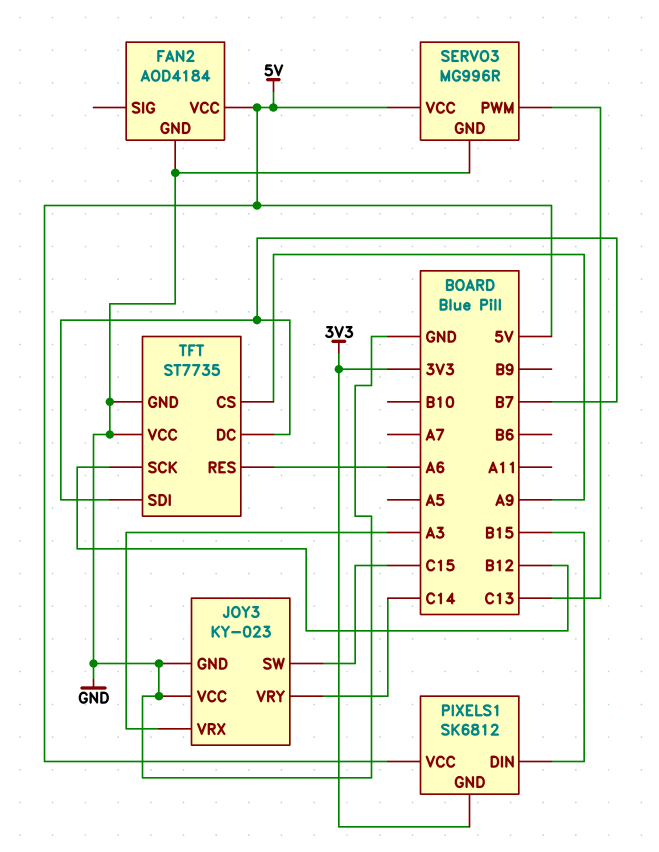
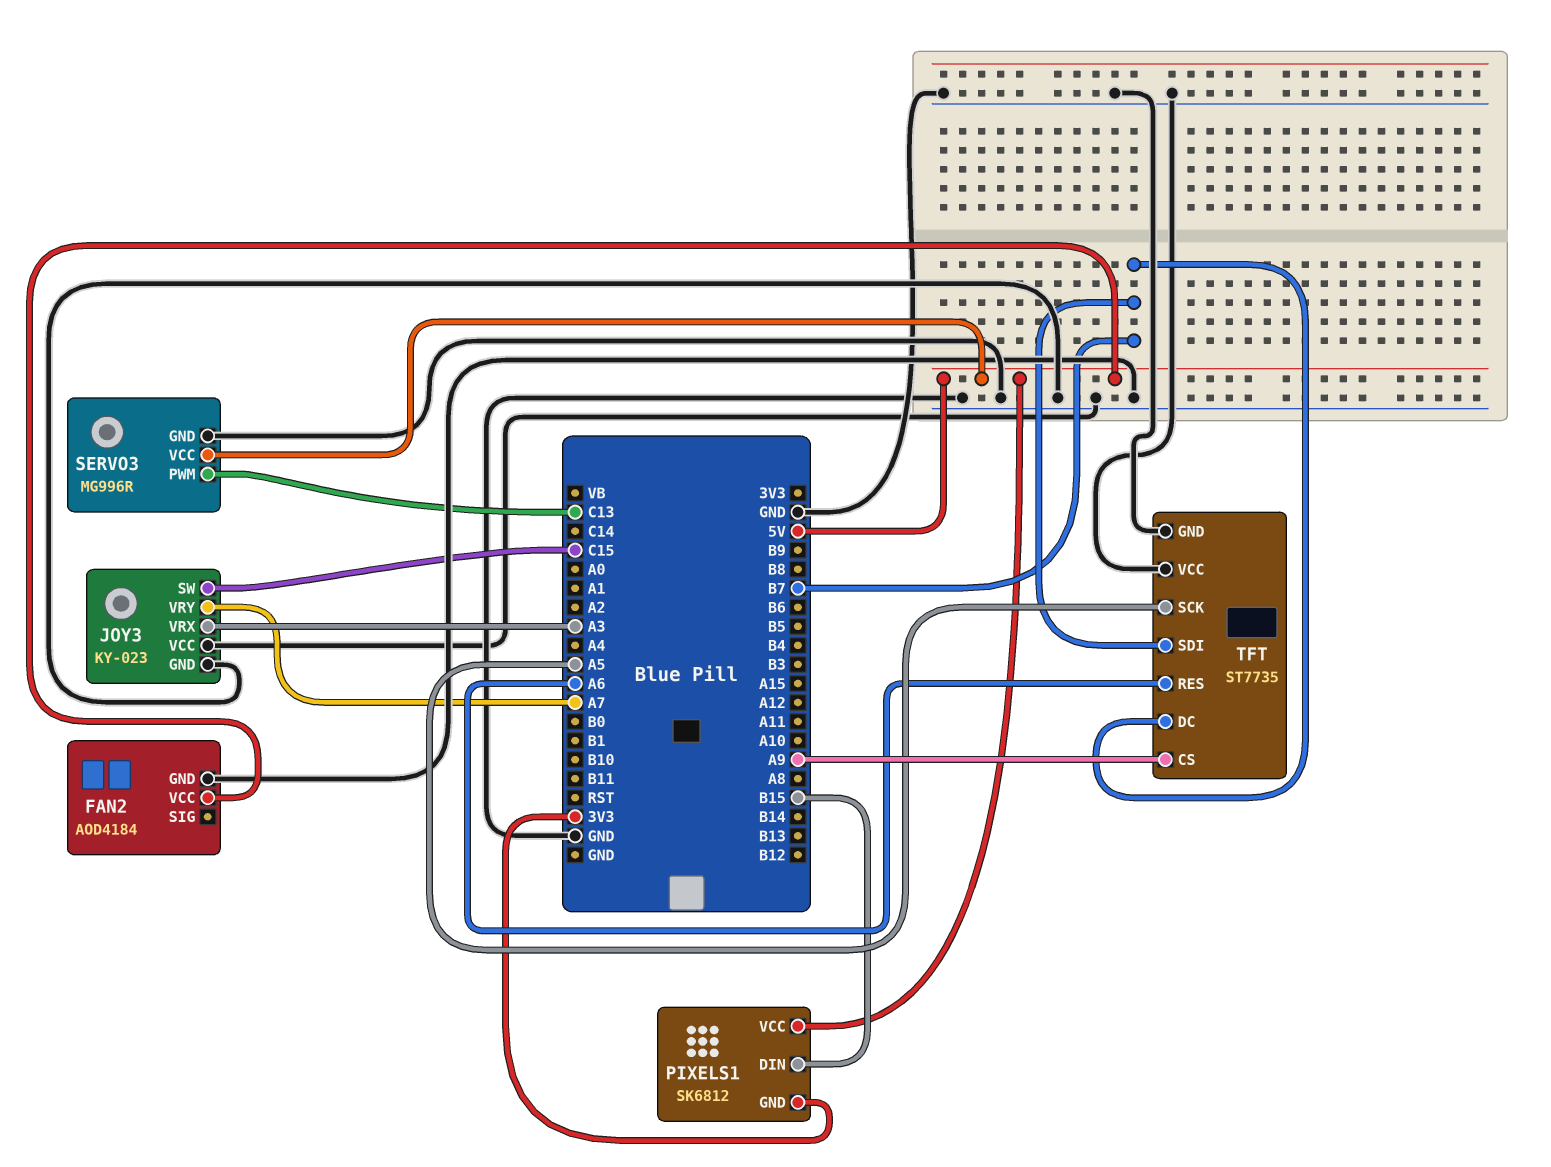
JOY3 pin VRY: C14 -> A7
TFT pin SCK: B12 -> A5

